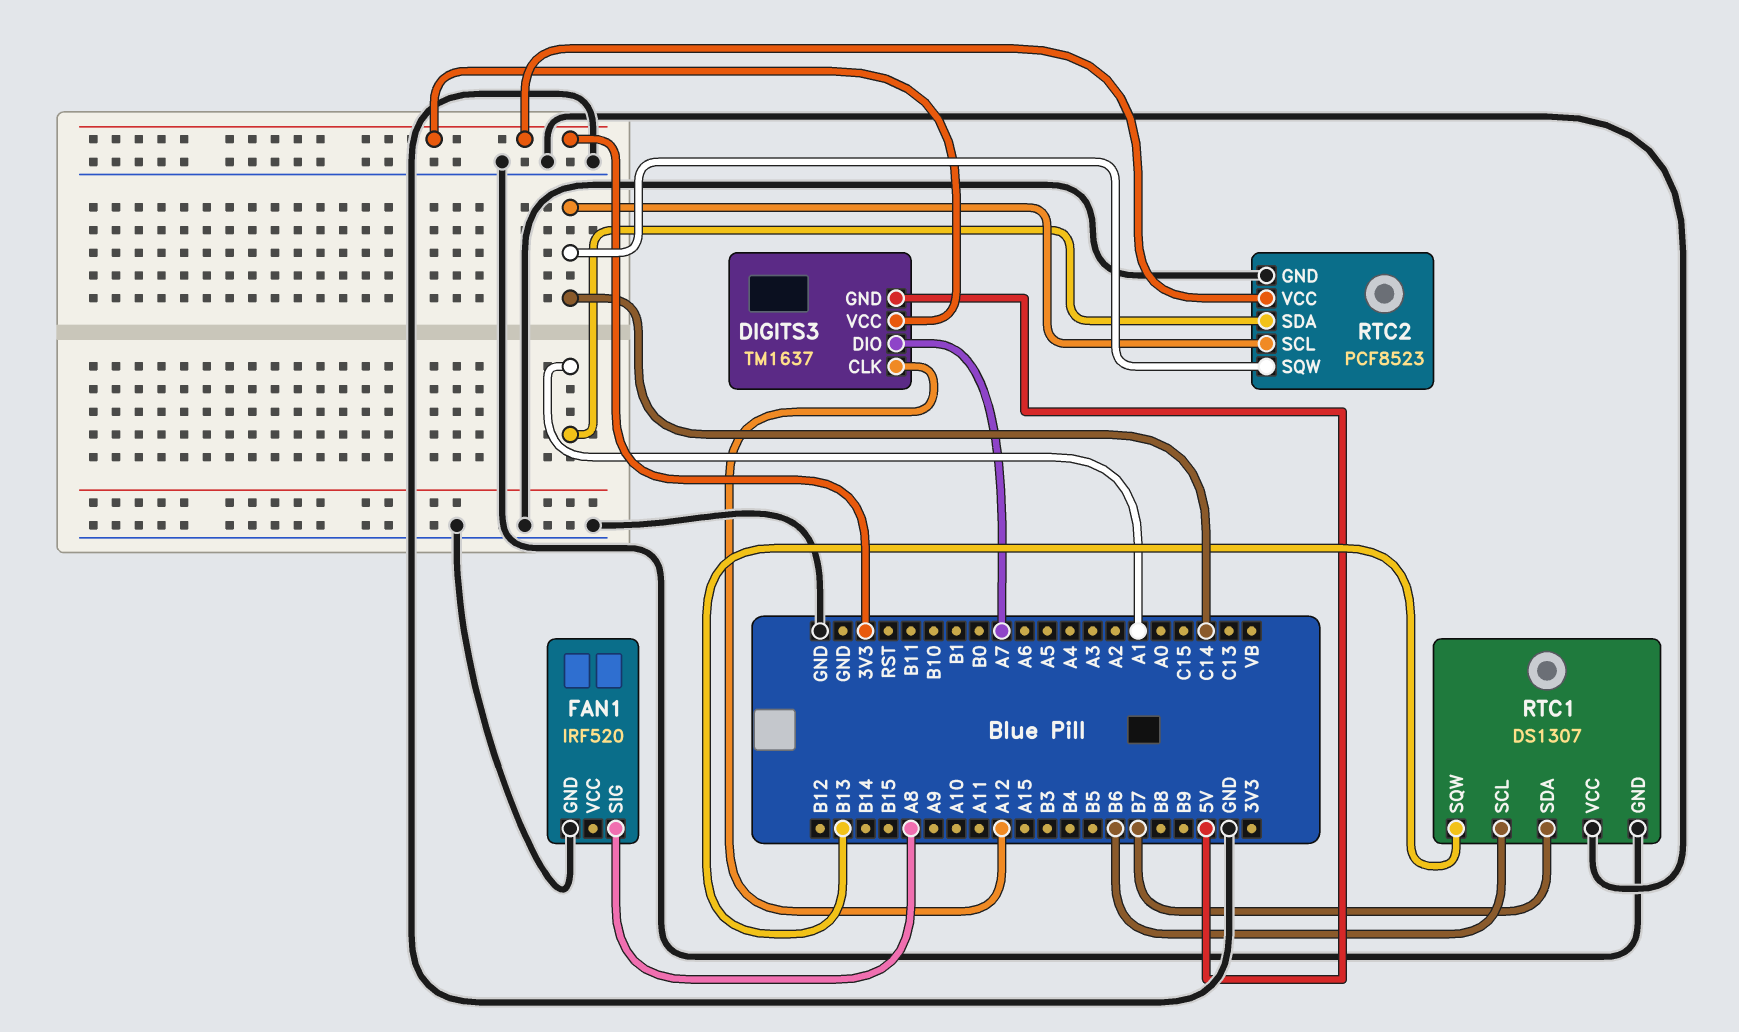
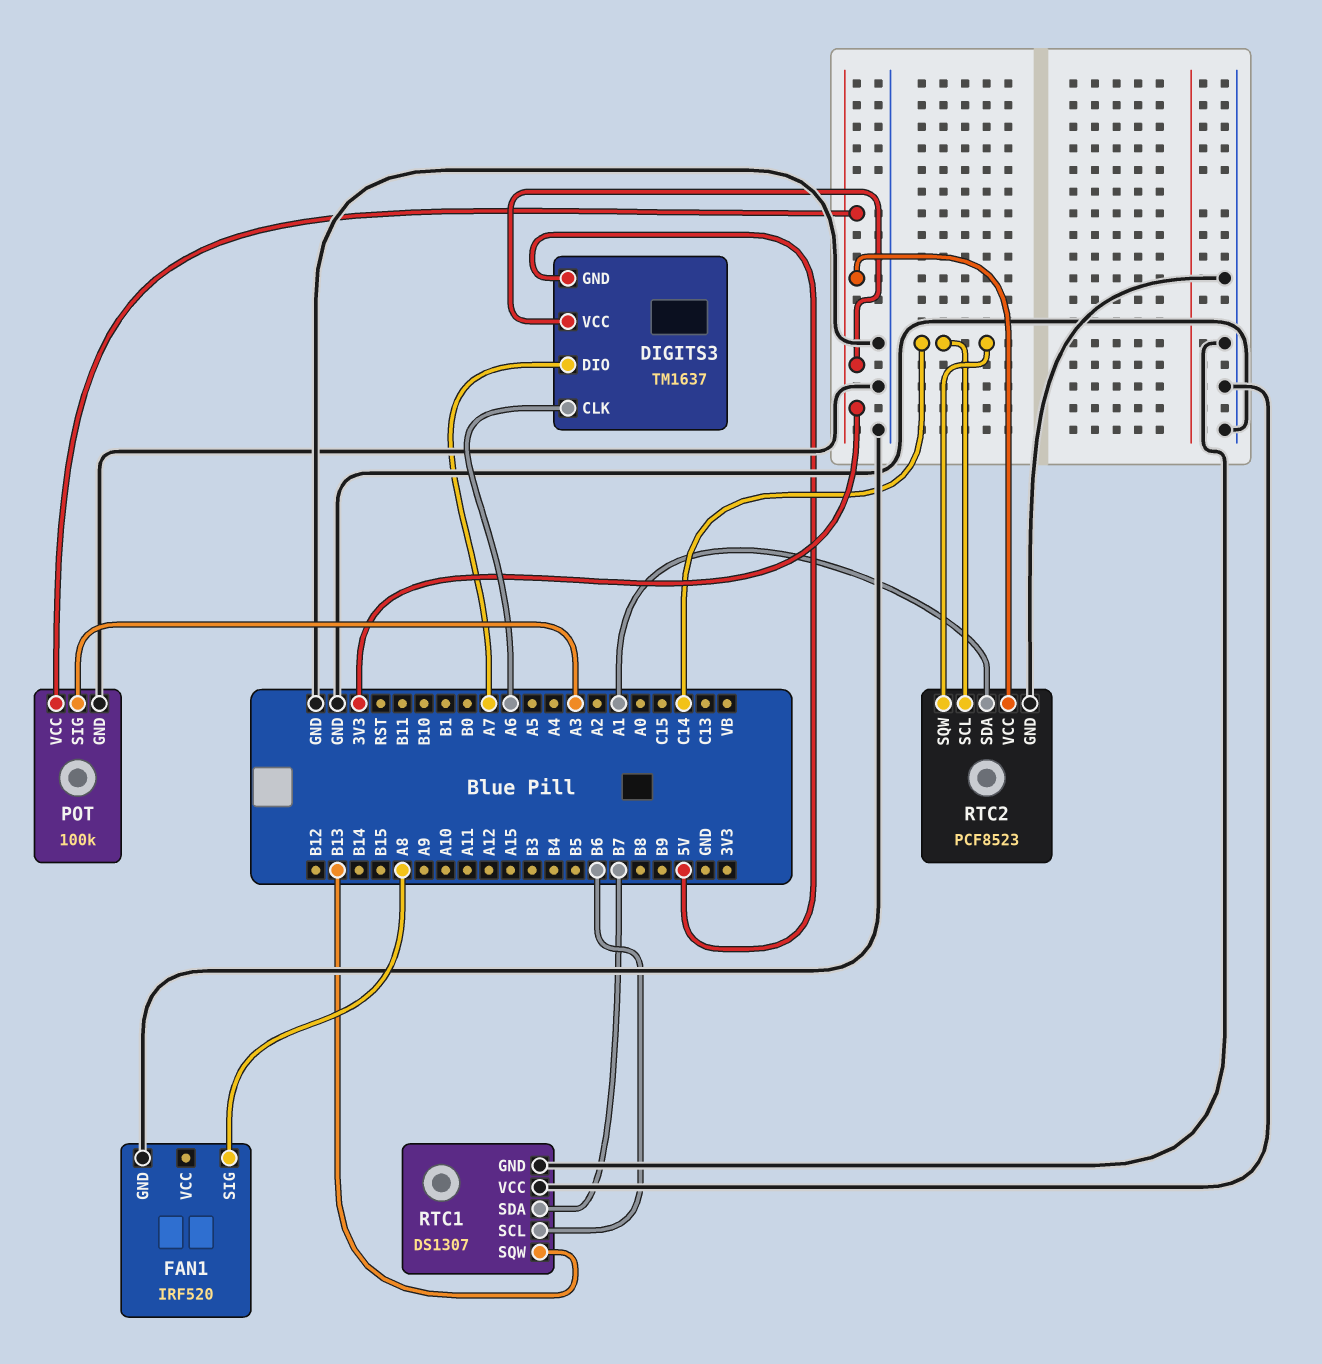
DIGITS3 pin CLK: A12 -> A6
POT: none -> 100k
POT pin GND: none -> GND
POT pin SIG: none -> A3
POT pin VCC: none -> 3V3

